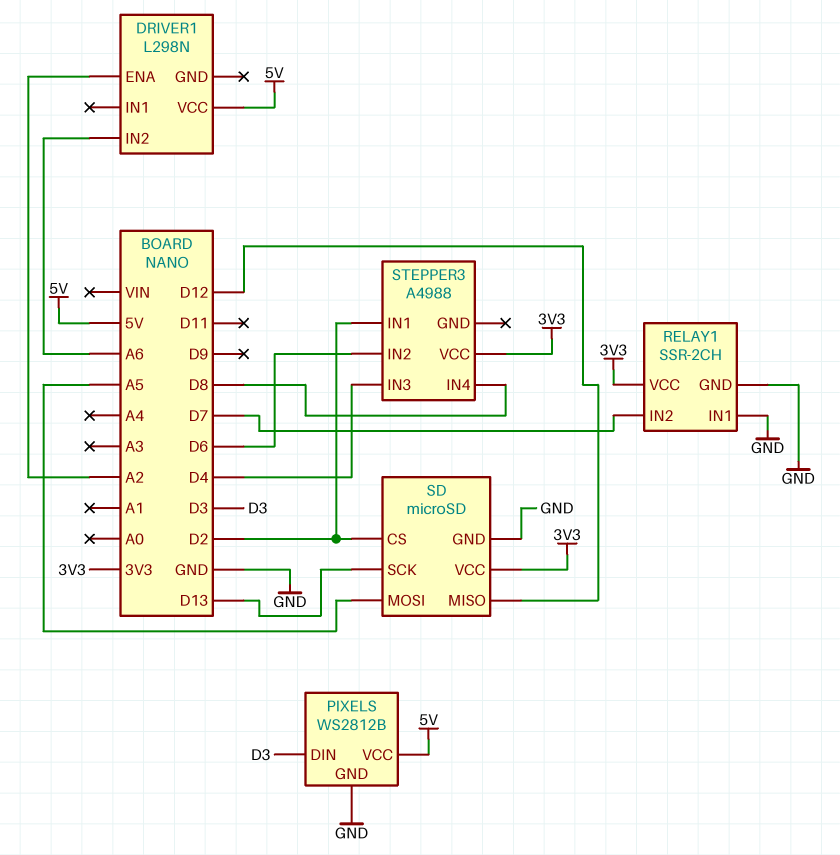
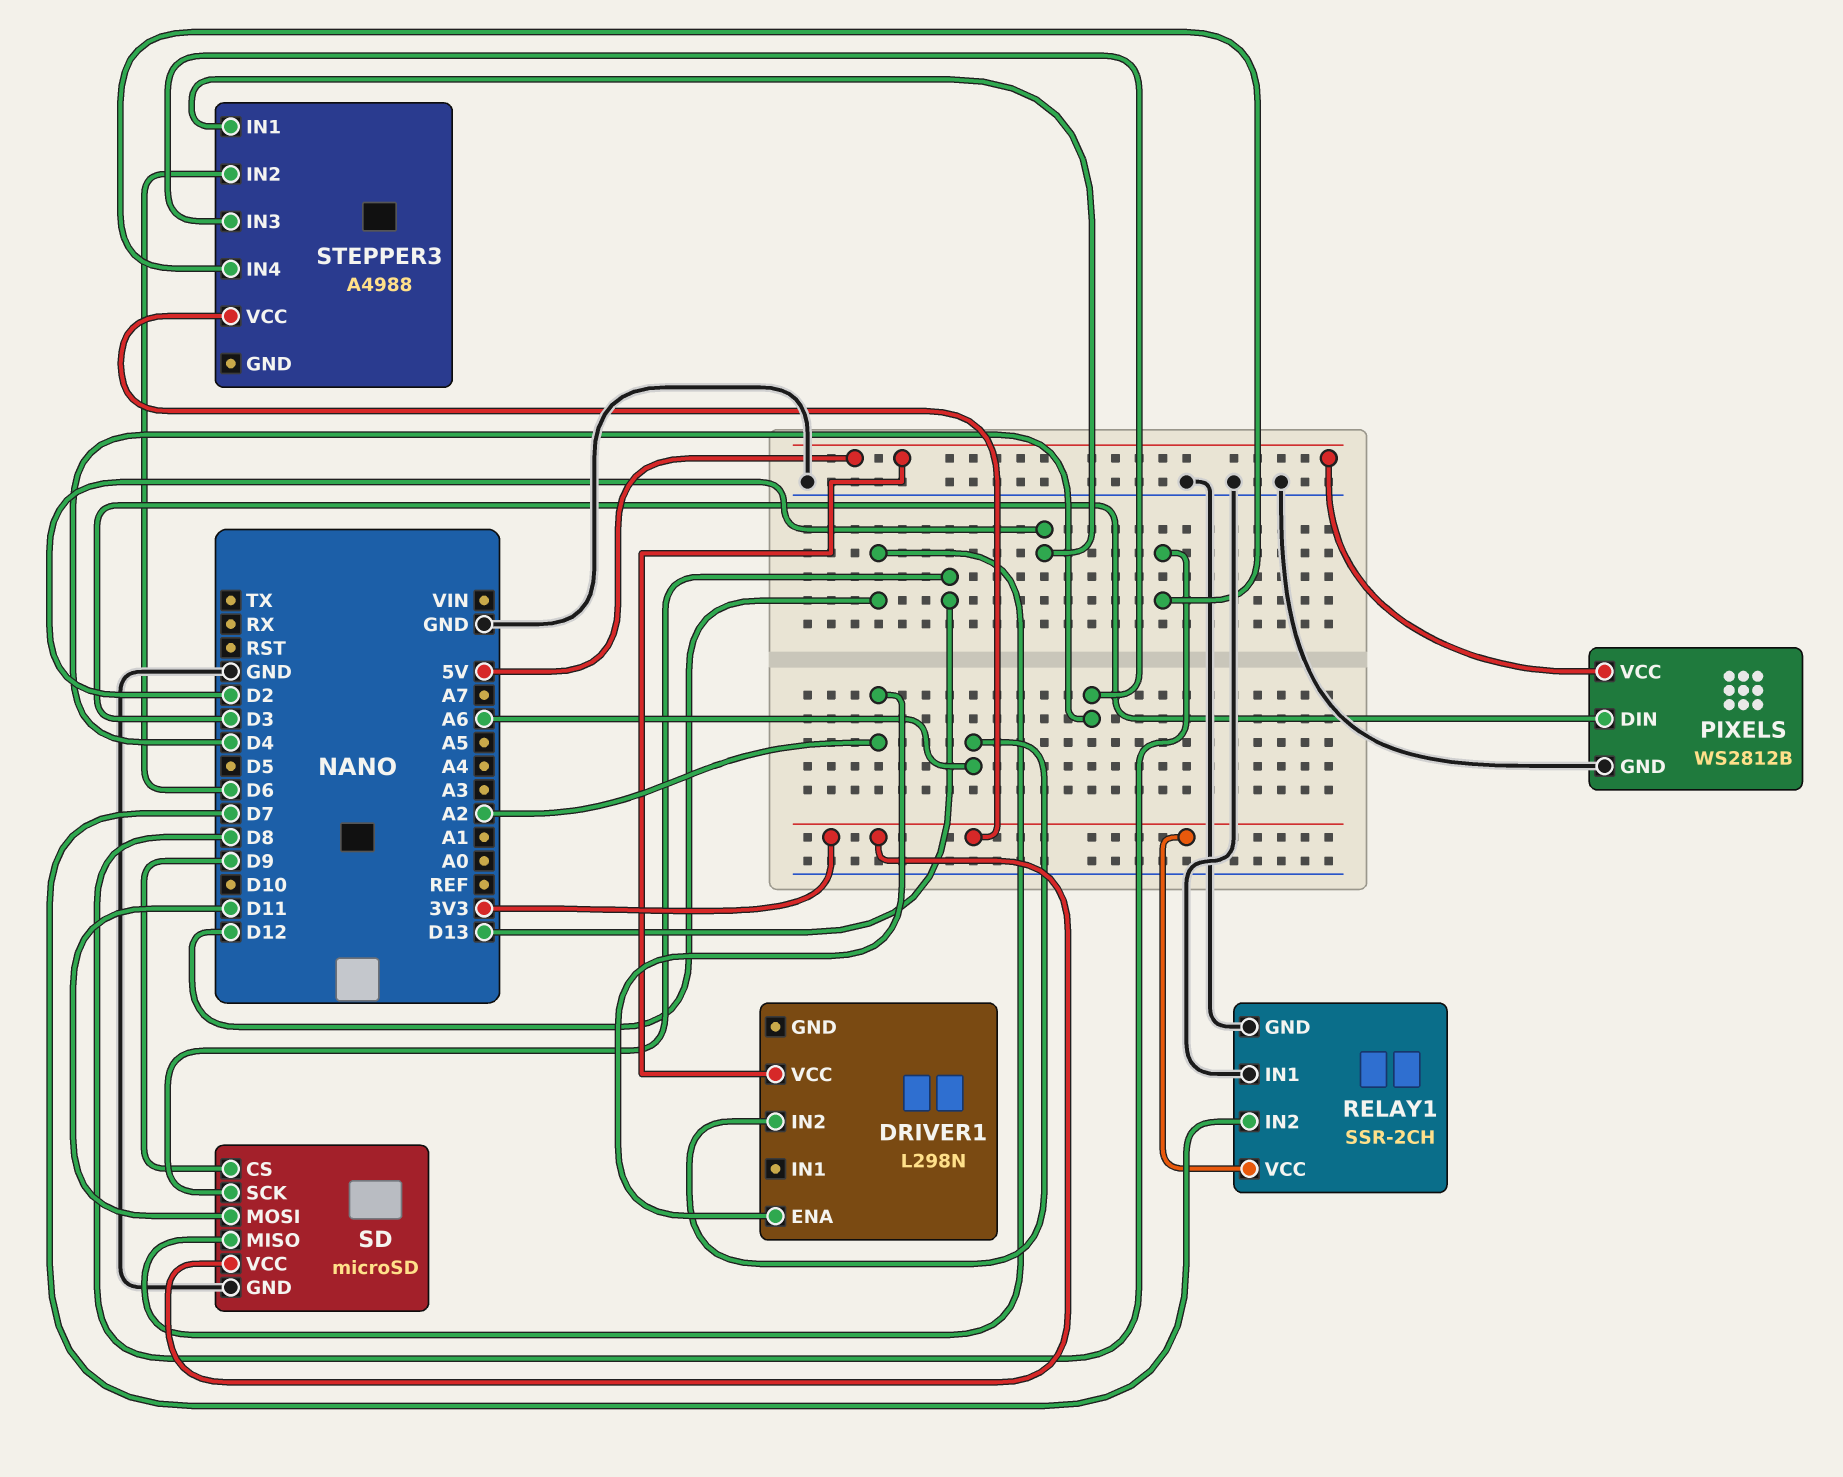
SD pin CS: D2 -> D9
SD pin MOSI: A5 -> D11

